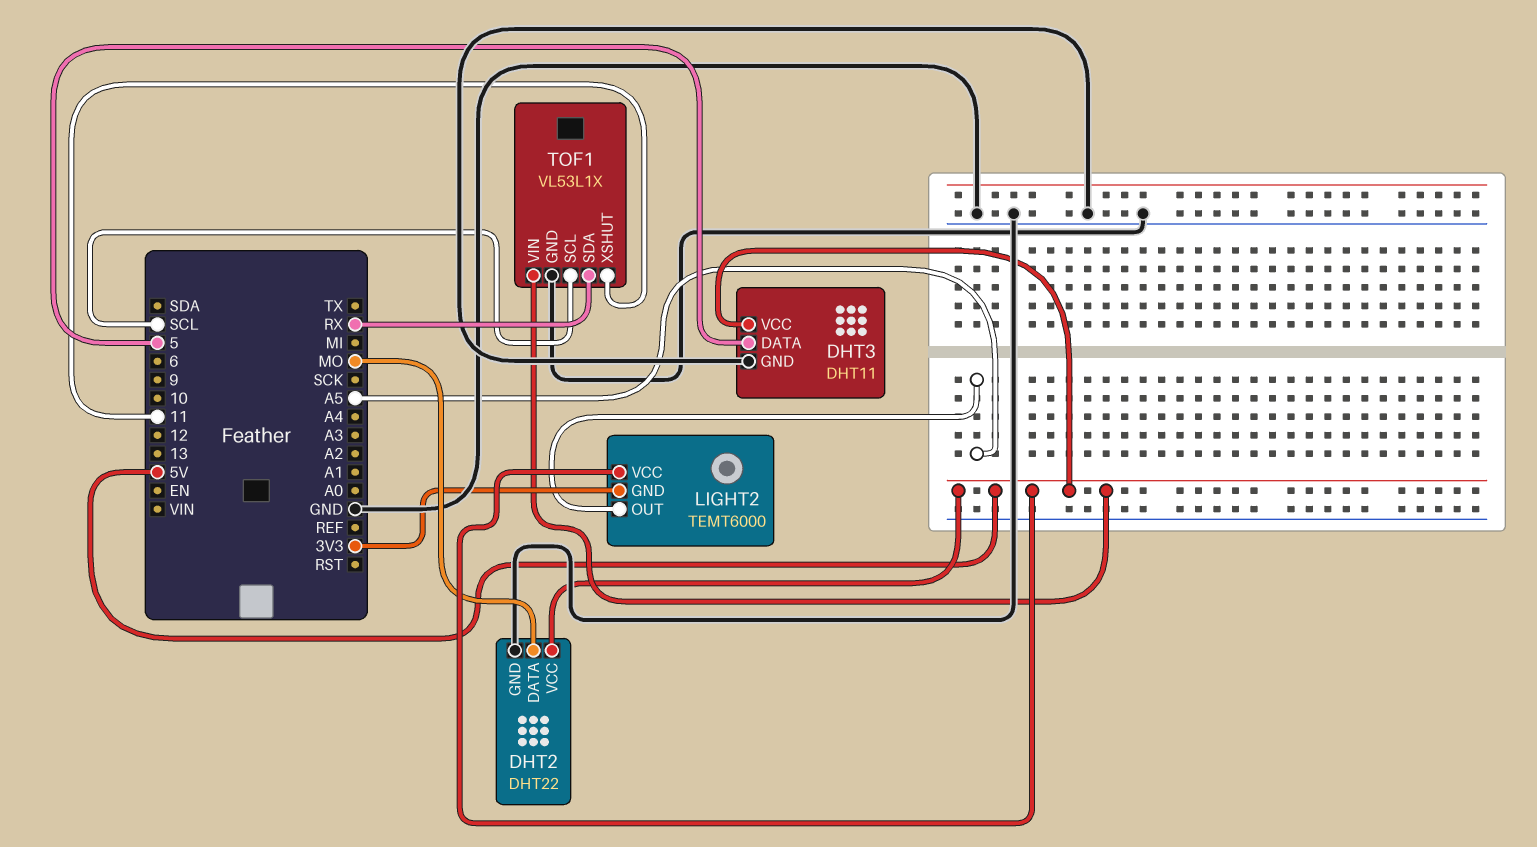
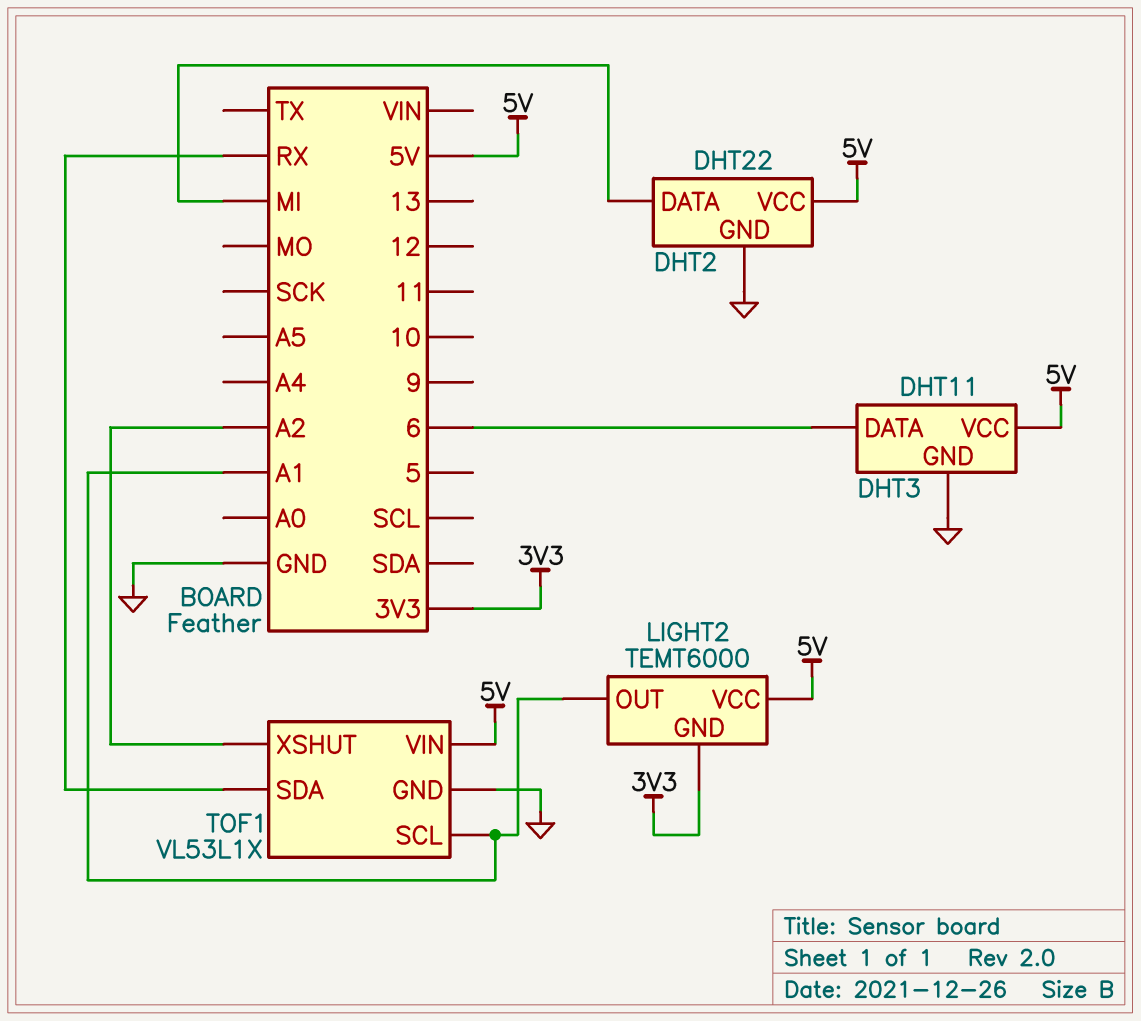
DHT2 pin DATA: MO -> MI
DHT3 pin DATA: 5 -> 6
LIGHT2 pin OUT: A5 -> A1
TOF1 pin SCL: SCL -> A1
TOF1 pin XSHUT: 11 -> A2

